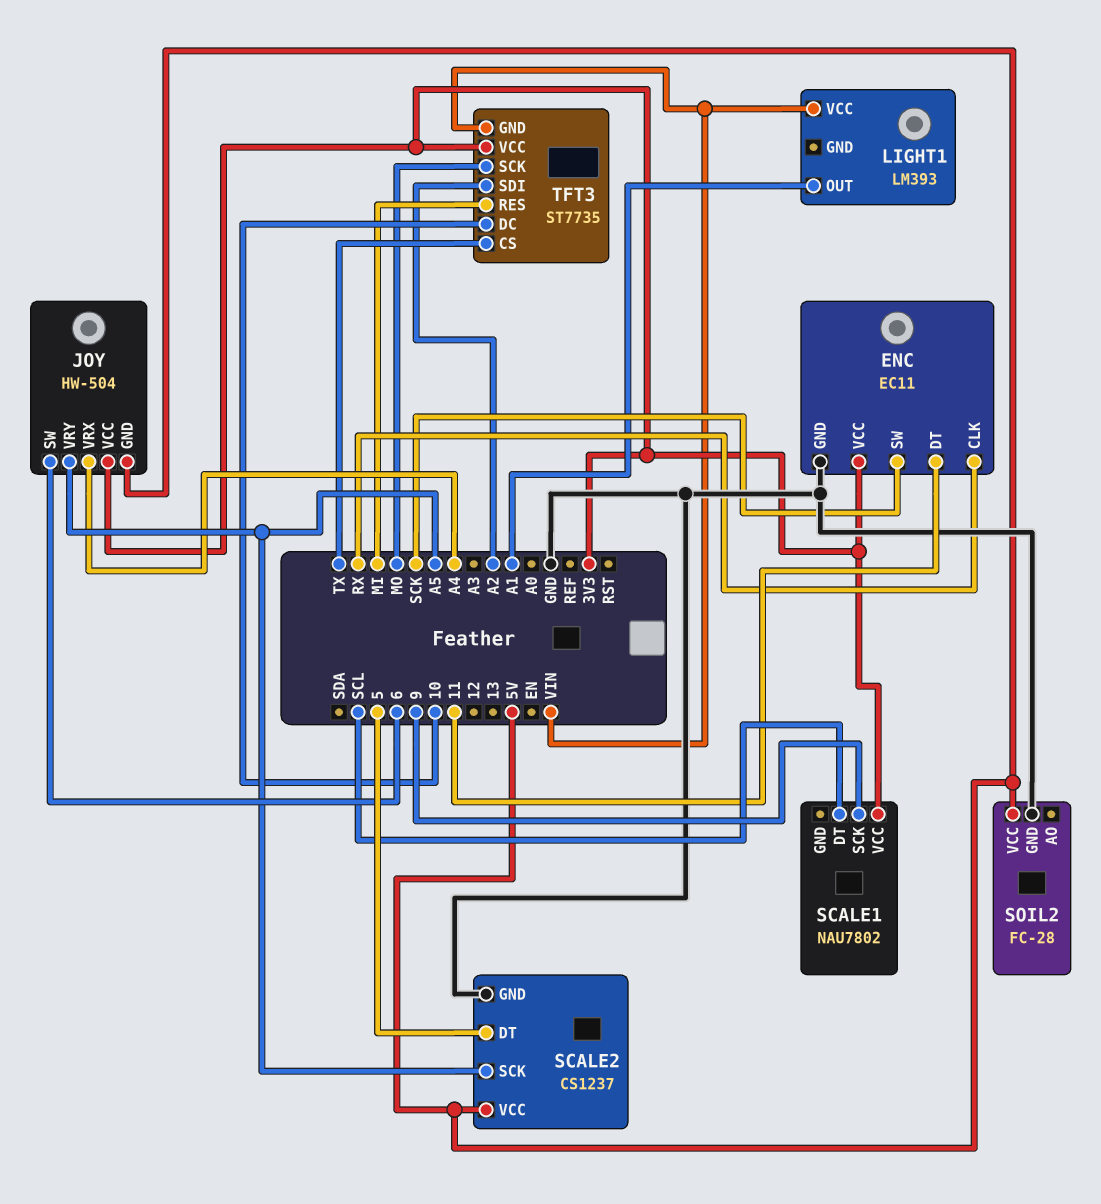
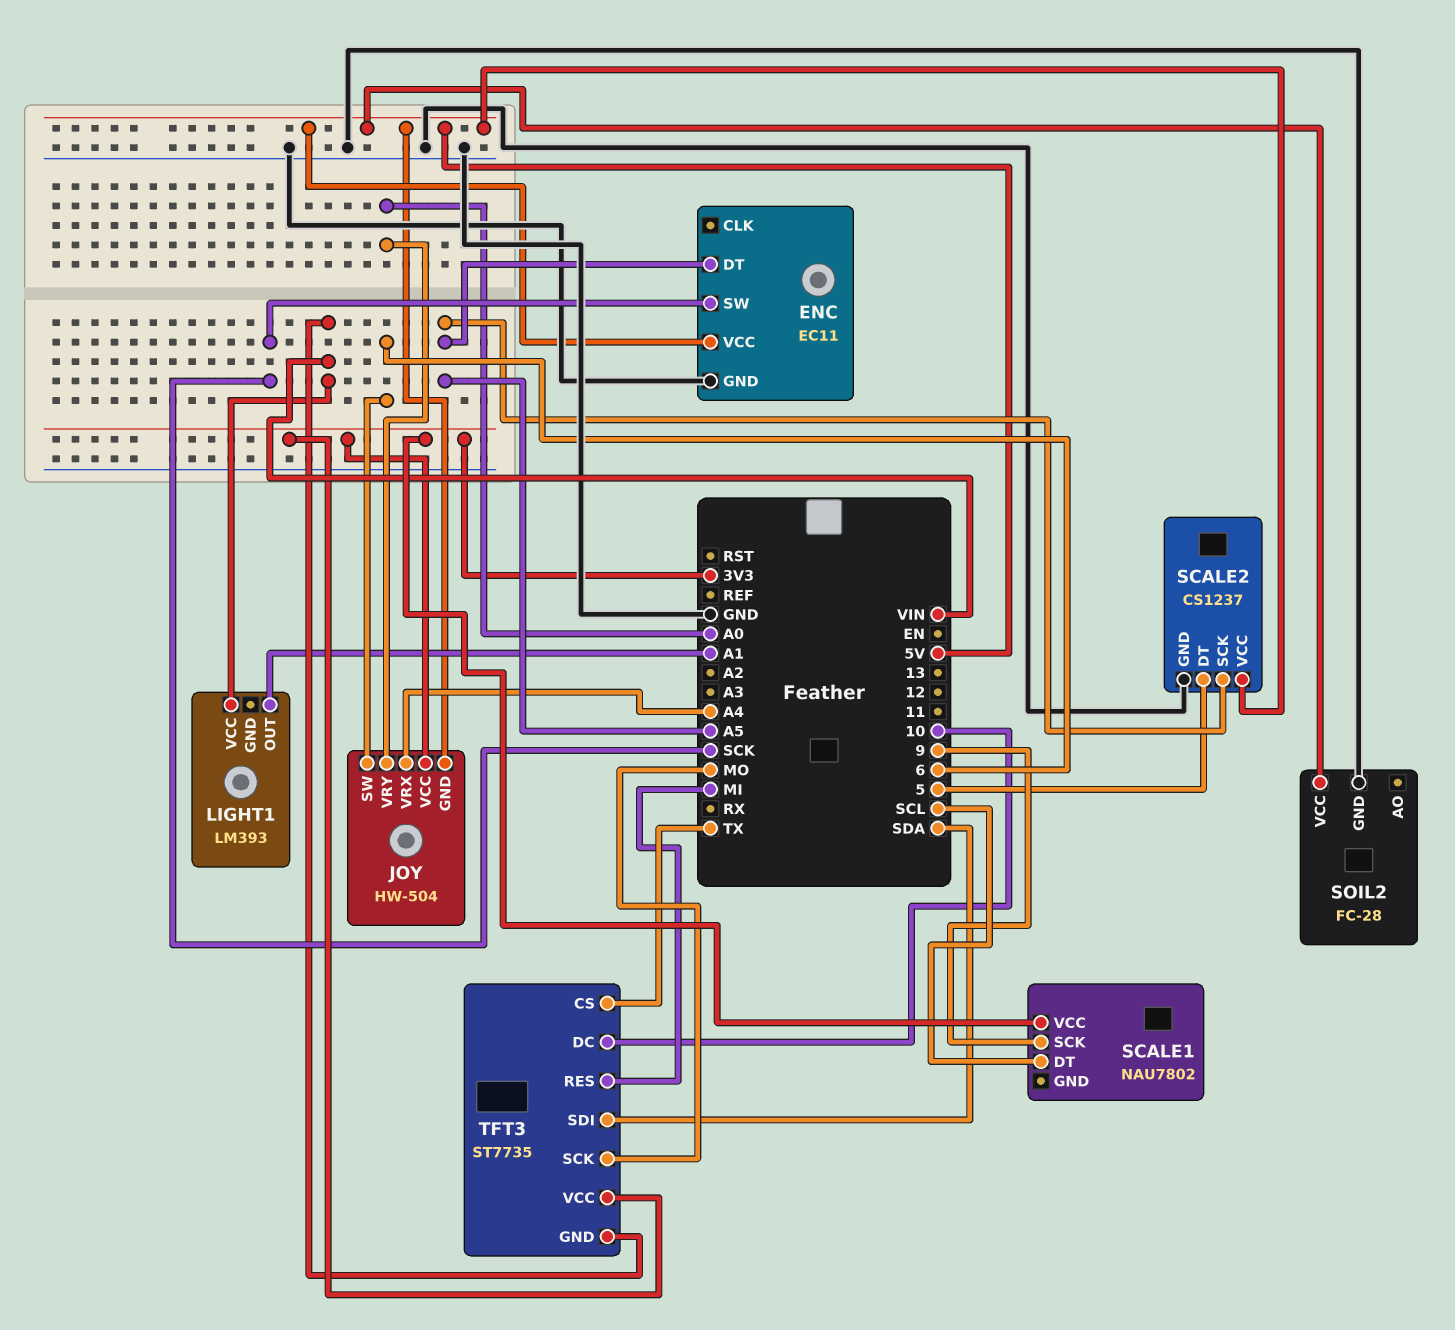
ENC pin CLK: RX -> none
ENC pin DT: 11 -> A5
ENC pin VCC: 3V3 -> 5V
JOY pin VRY: A5 -> A0
TFT3 pin SDI: A2 -> SDA

